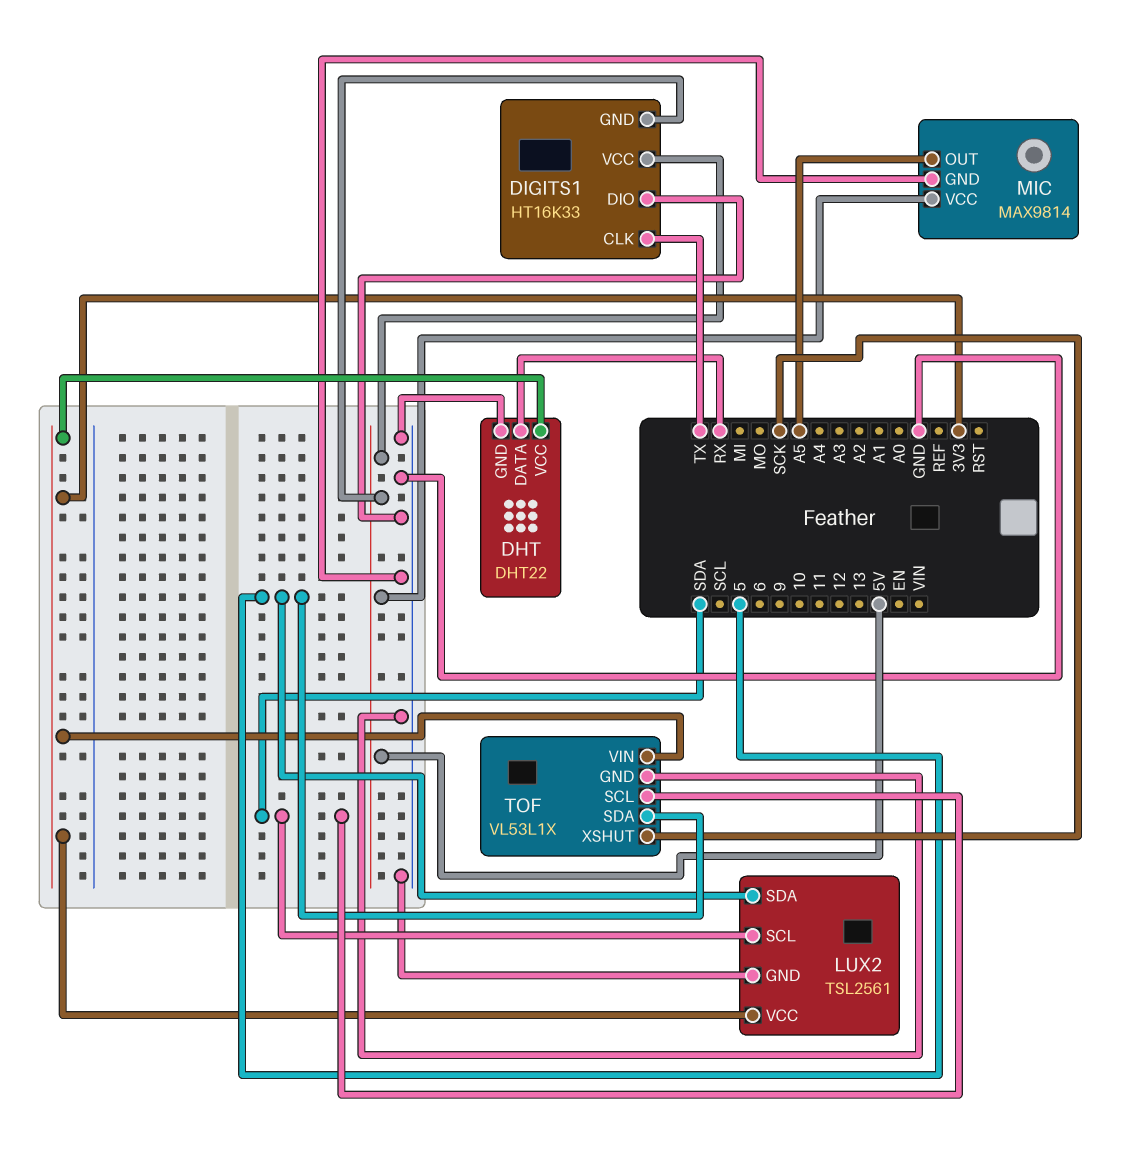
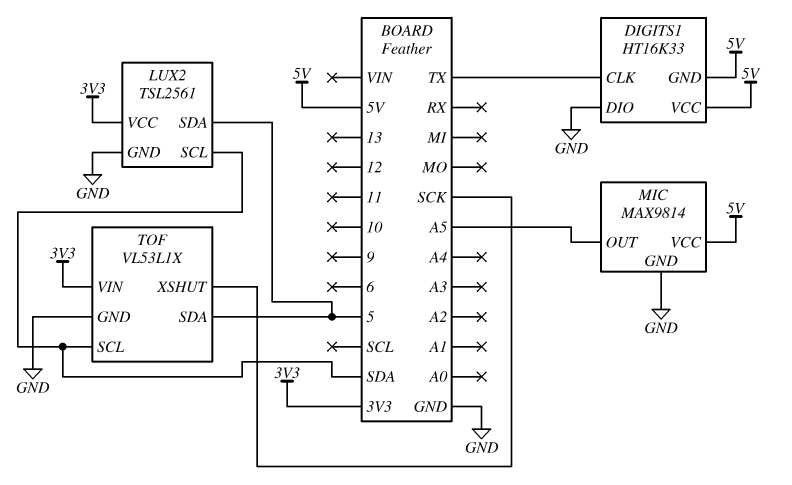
DHT: DHT22 -> none
DHT pin DATA: RX -> none
DHT pin GND: GND -> none
DHT pin VCC: 3V3 -> none

